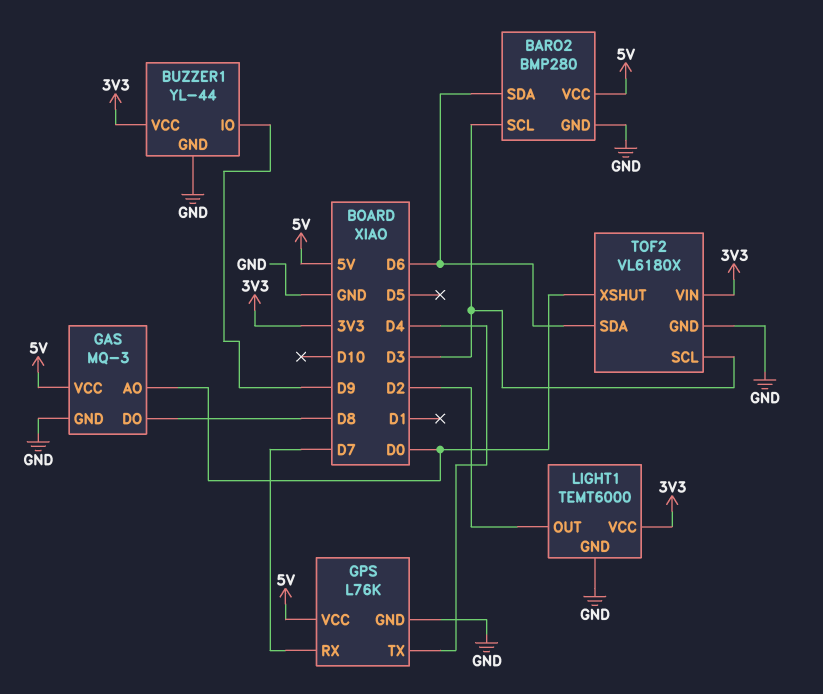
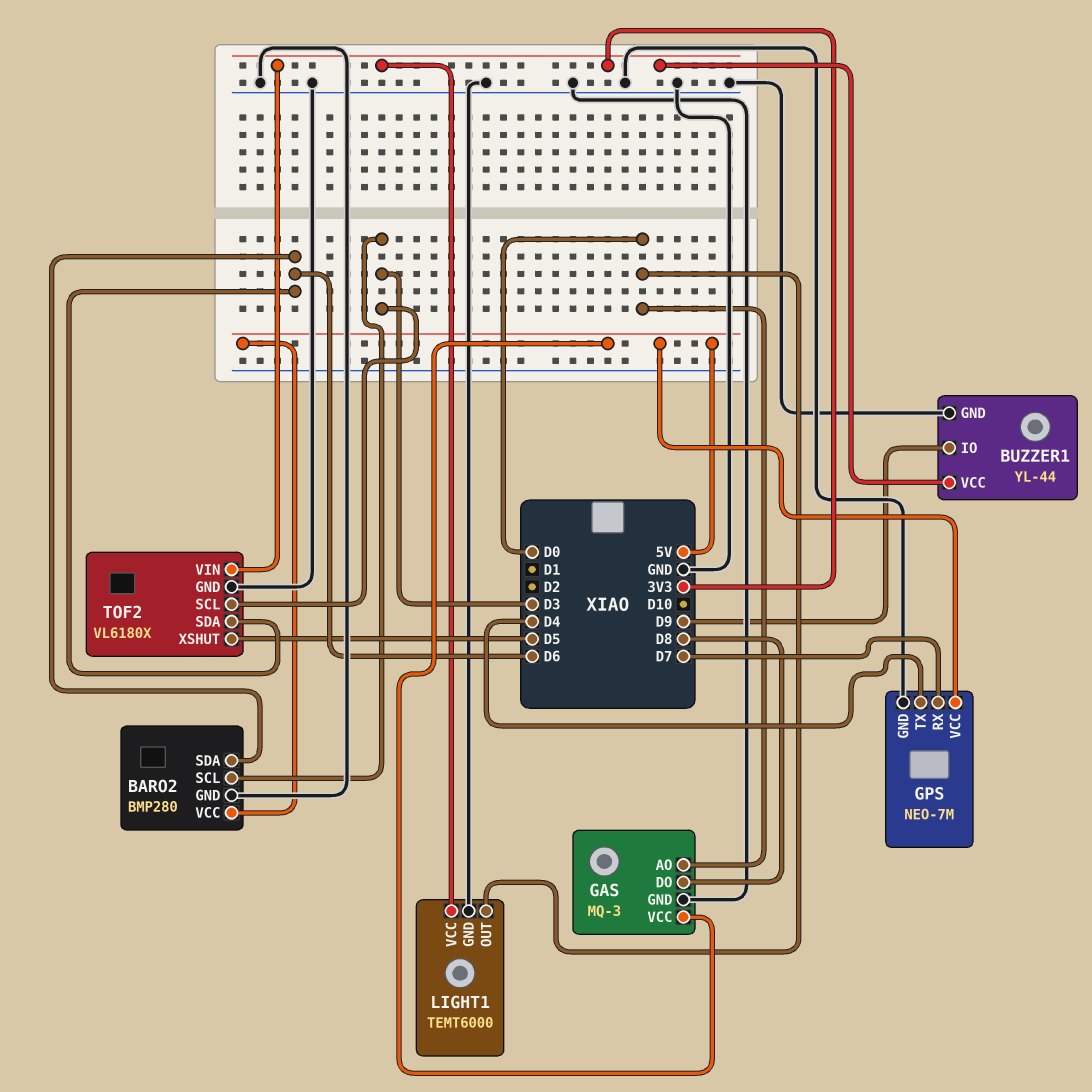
GPS: L76K -> NEO-7M
LIGHT1 pin OUT: D2 -> D0
TOF2 pin XSHUT: D0 -> D5

